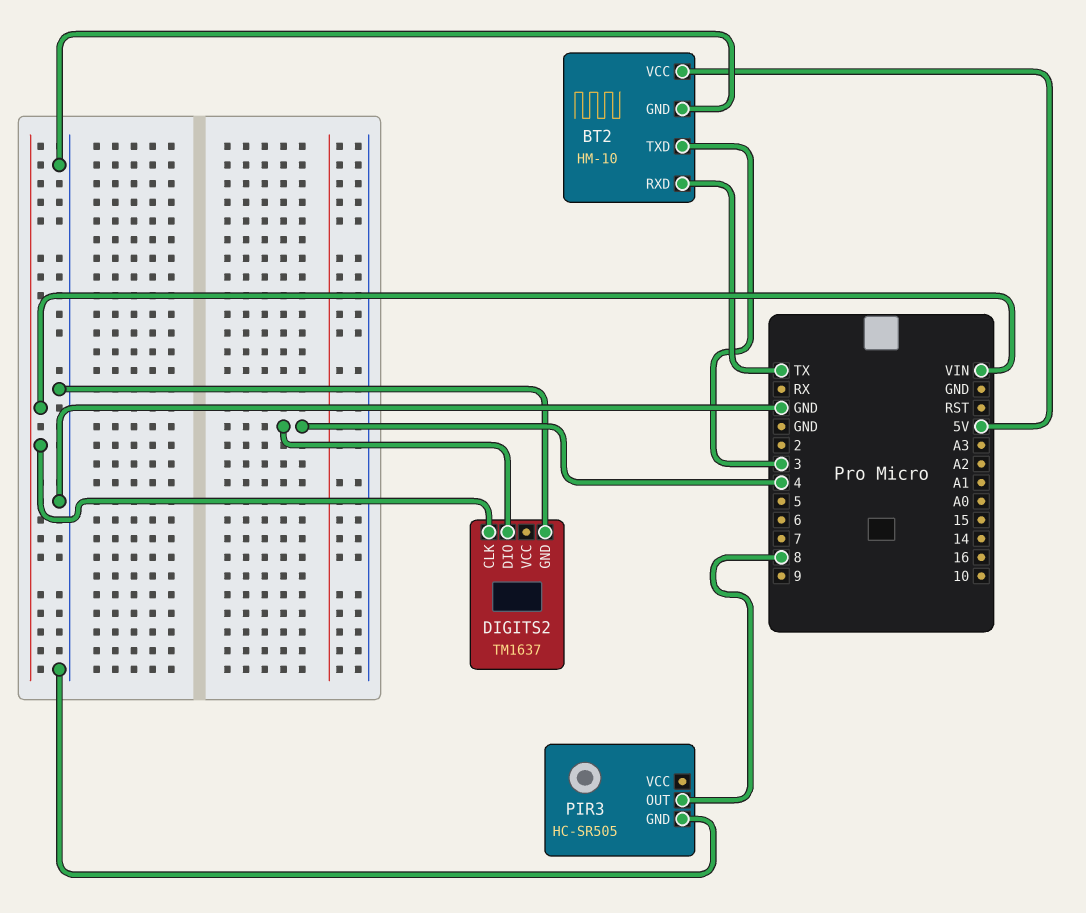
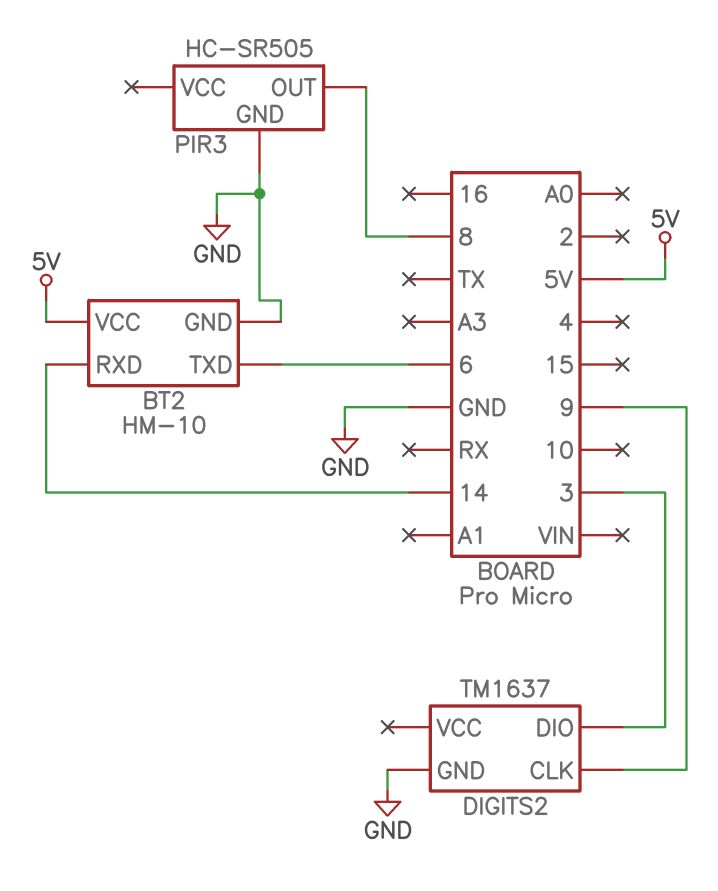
BT2 pin RXD: TX -> 14
BT2 pin TXD: 3 -> 6
DIGITS2 pin CLK: VIN -> 9
DIGITS2 pin DIO: 4 -> 3

